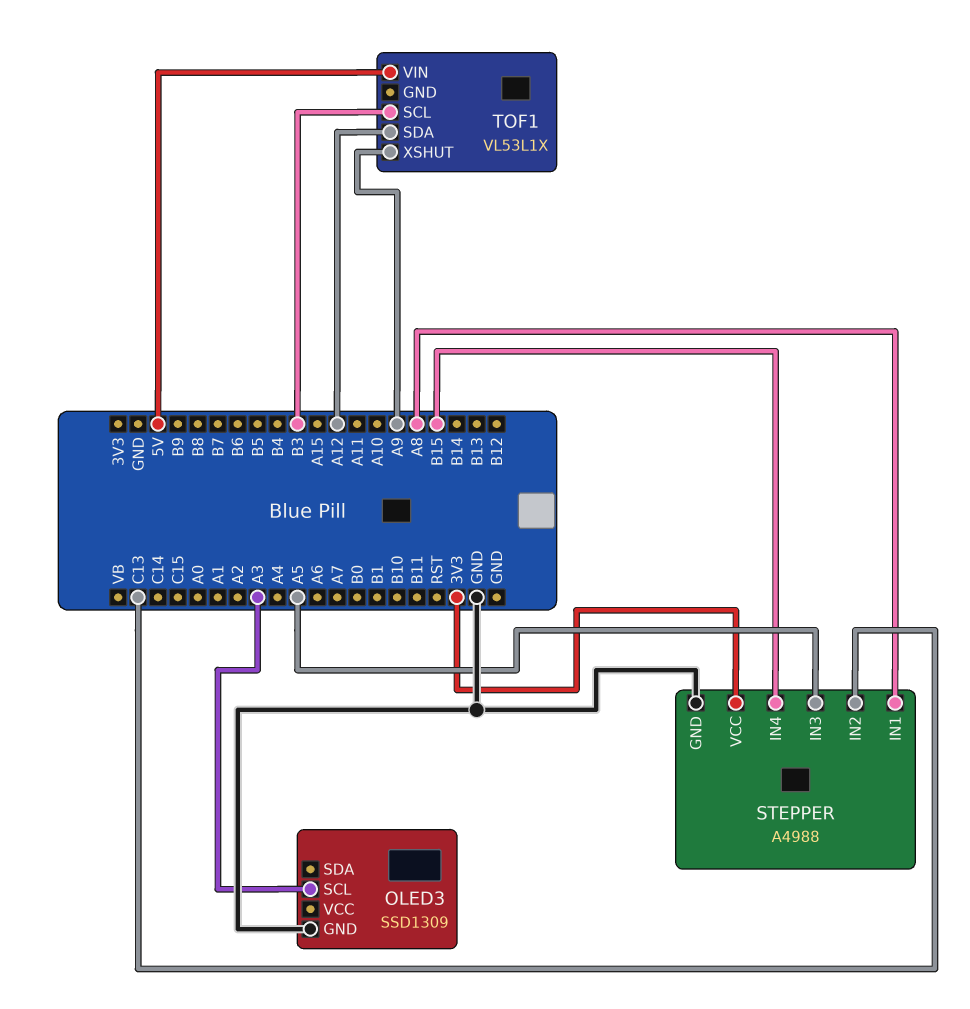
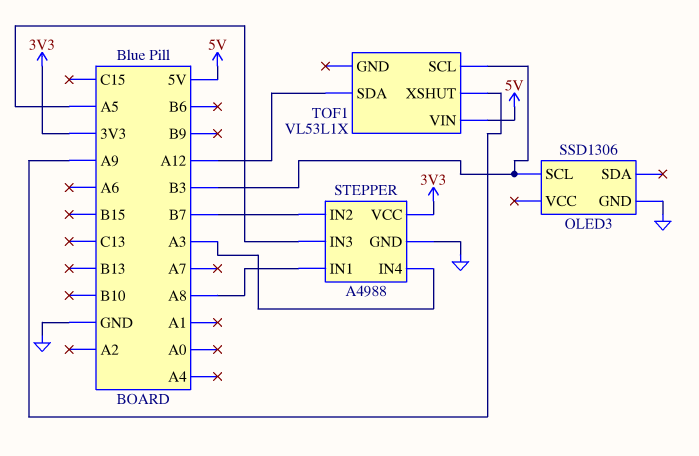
OLED3: SSD1309 -> SSD1306
OLED3 pin SCL: A3 -> B3
STEPPER pin IN2: C13 -> B7
STEPPER pin IN4: B15 -> A3

